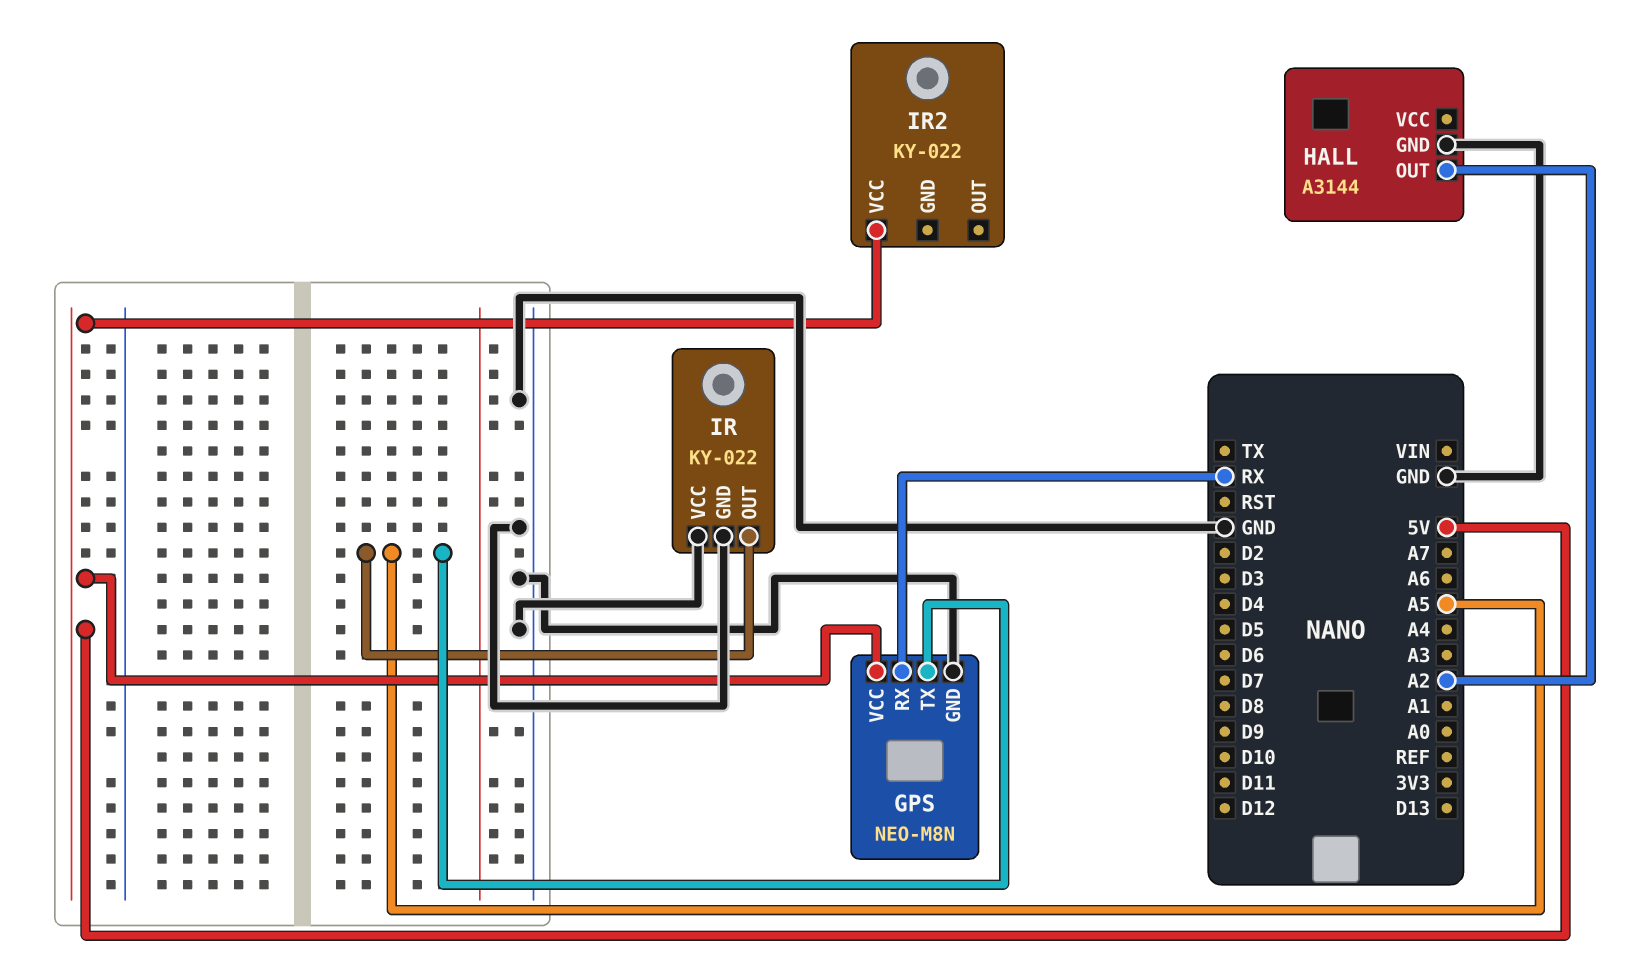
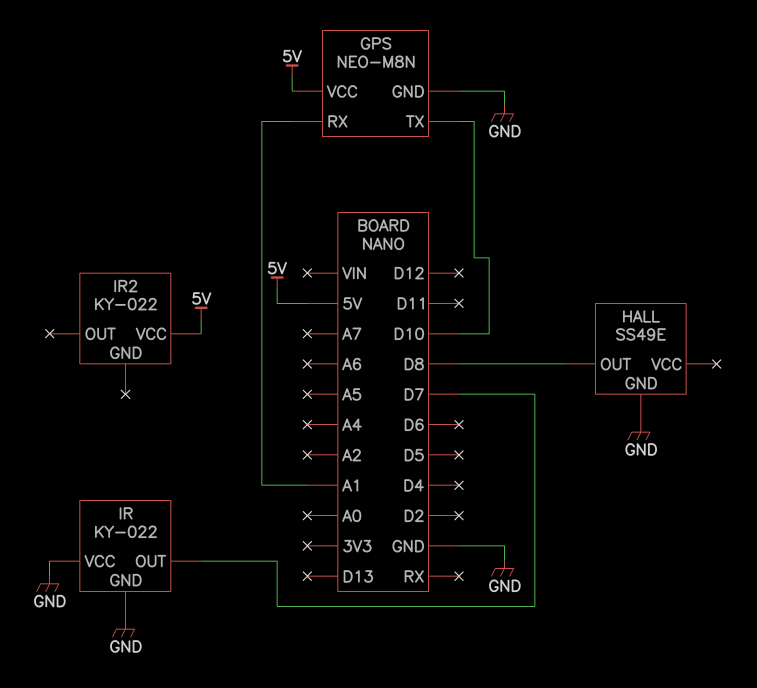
GPS pin RX: RX -> A1
GPS pin TX: A5 -> D10
HALL: A3144 -> SS49E
HALL pin OUT: A2 -> D8
IR pin OUT: A5 -> D7

